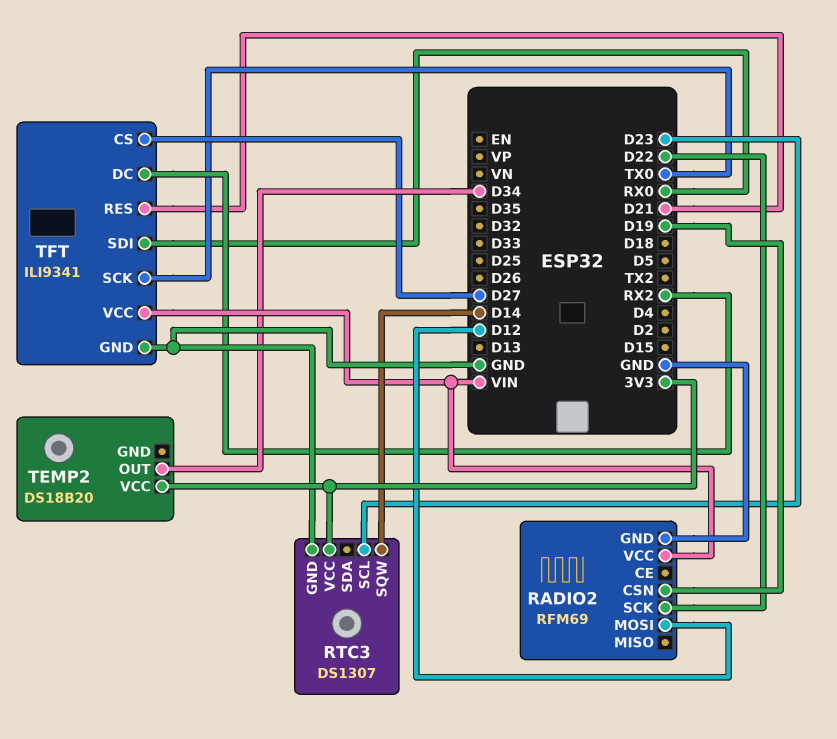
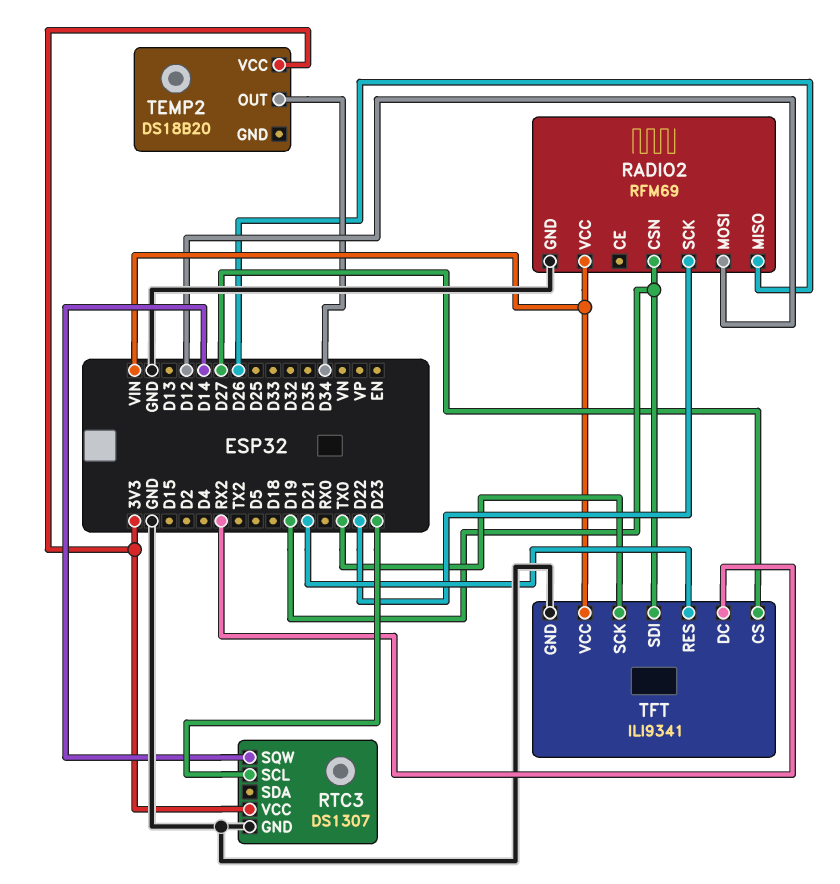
RADIO2 pin MISO: none -> D26
TFT pin SDI: RX0 -> D19

